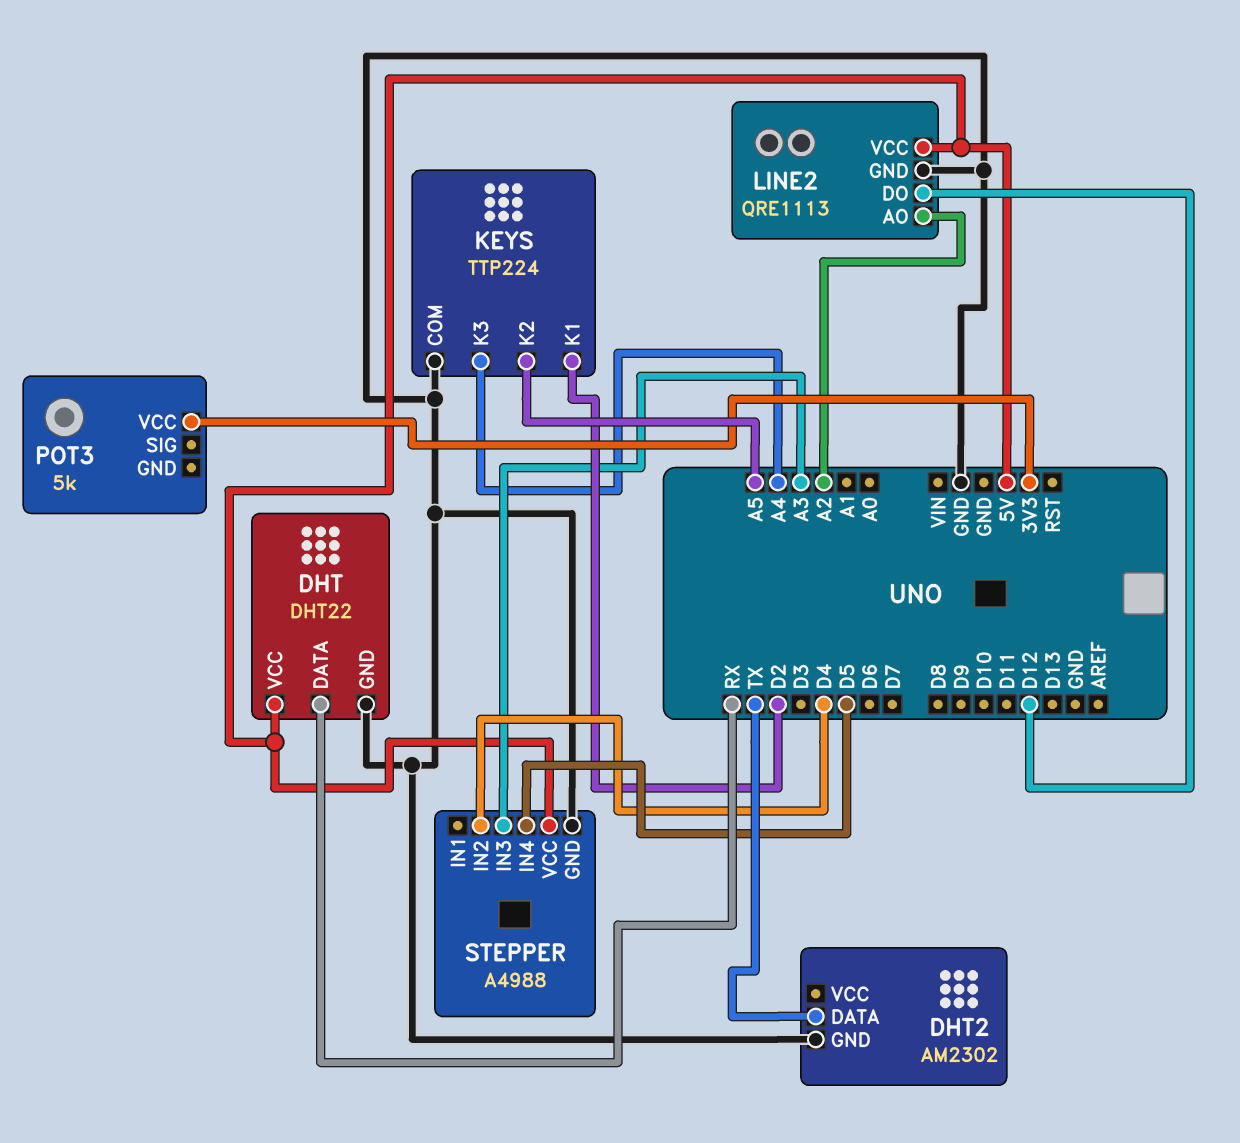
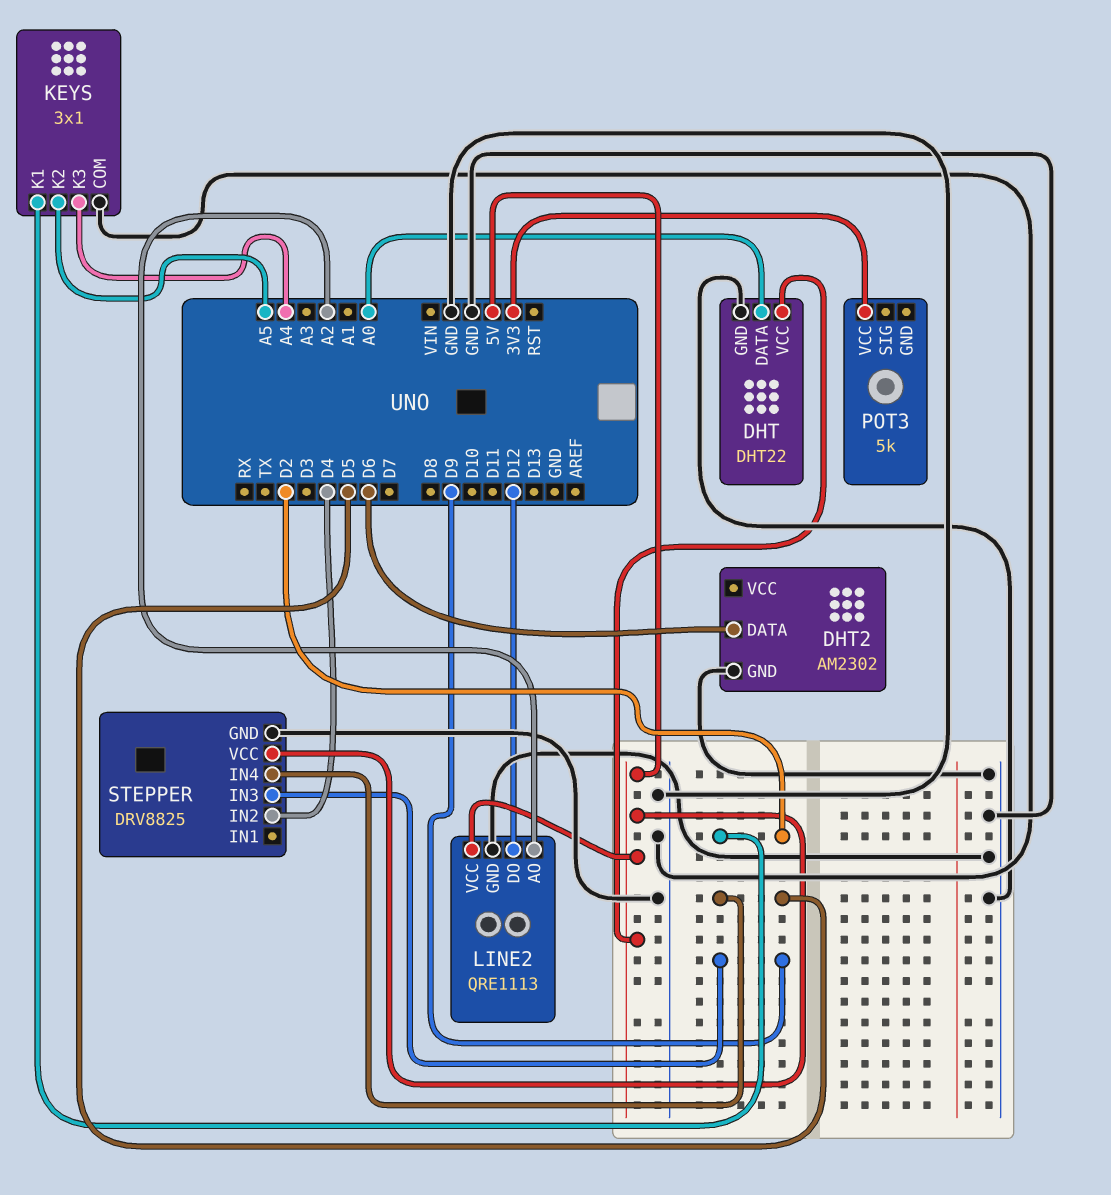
DHT pin DATA: RX -> A0
DHT2 pin DATA: TX -> D6
KEYS: TTP224 -> 3x1
STEPPER: A4988 -> DRV8825
STEPPER pin IN3: A3 -> D9

